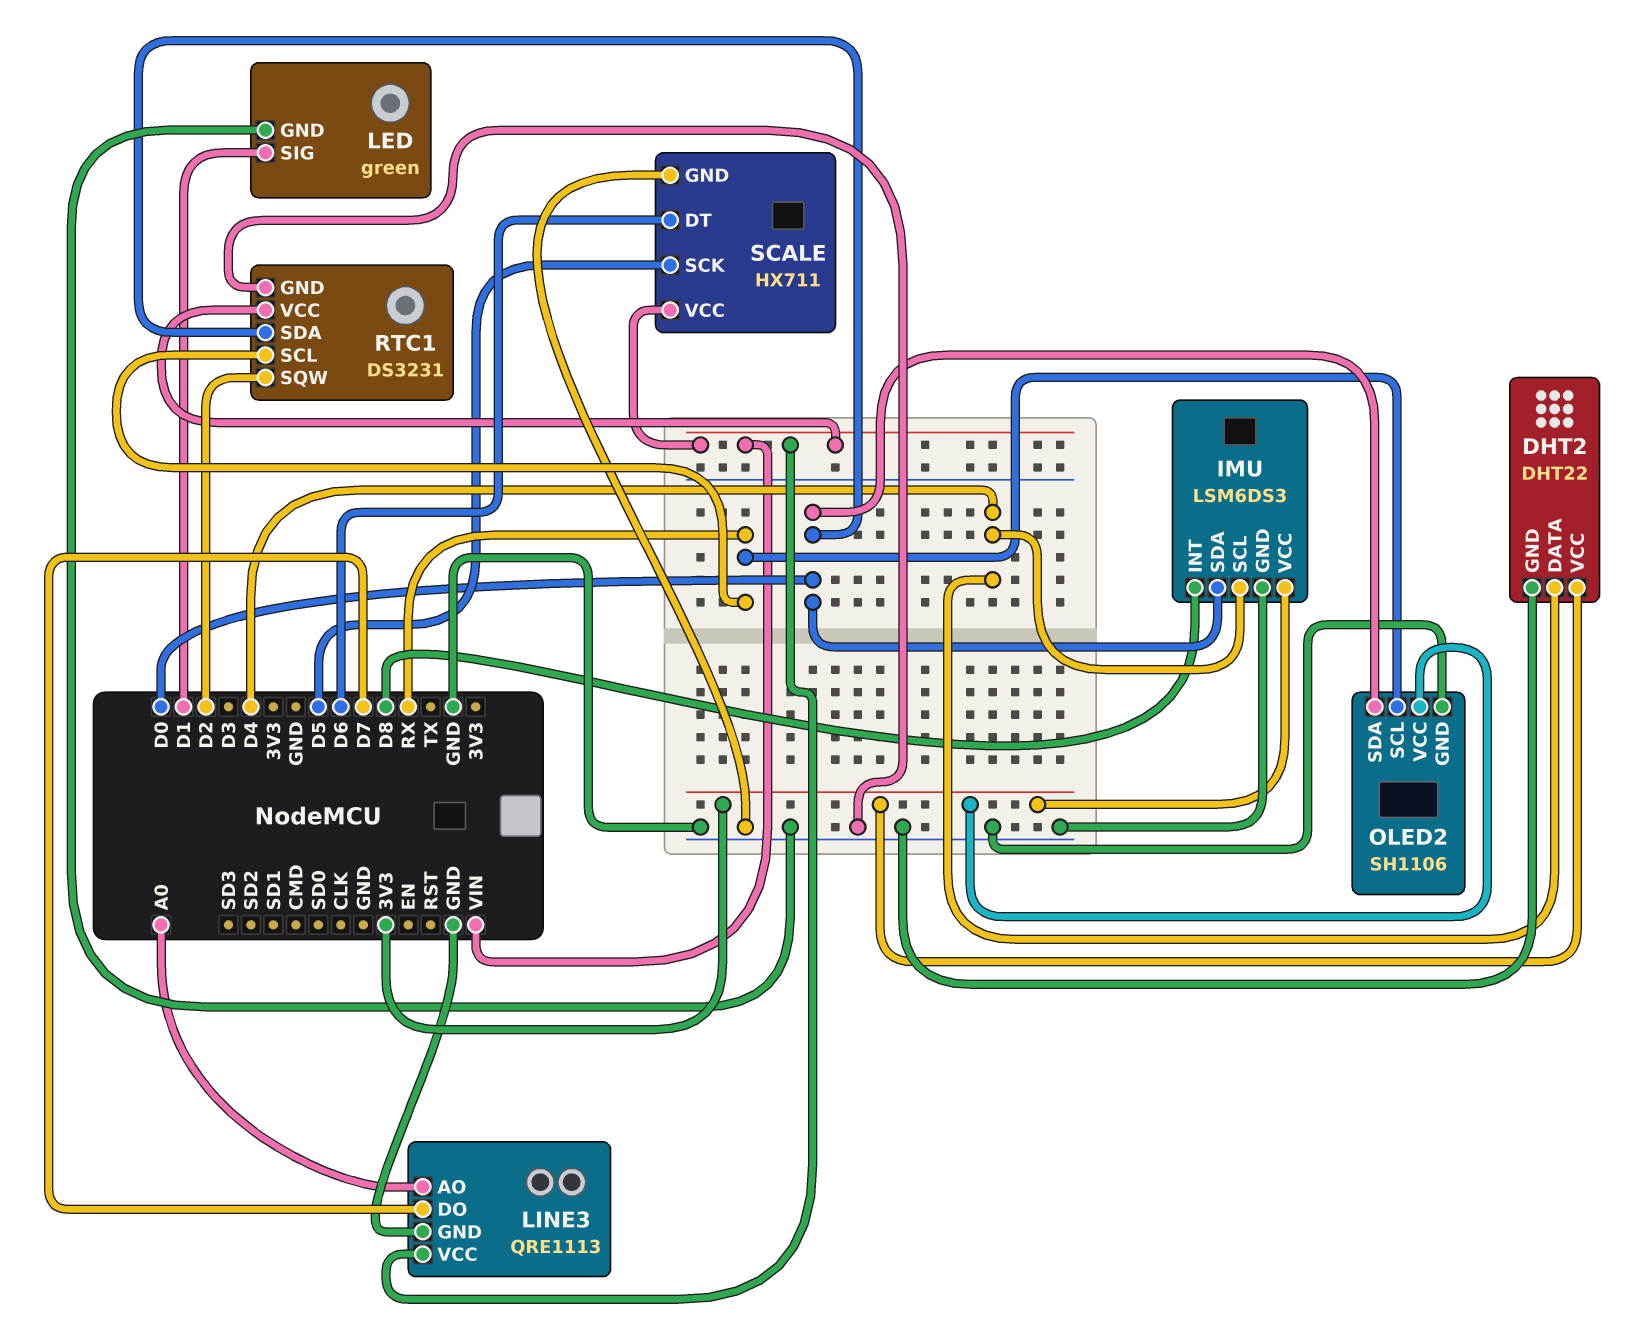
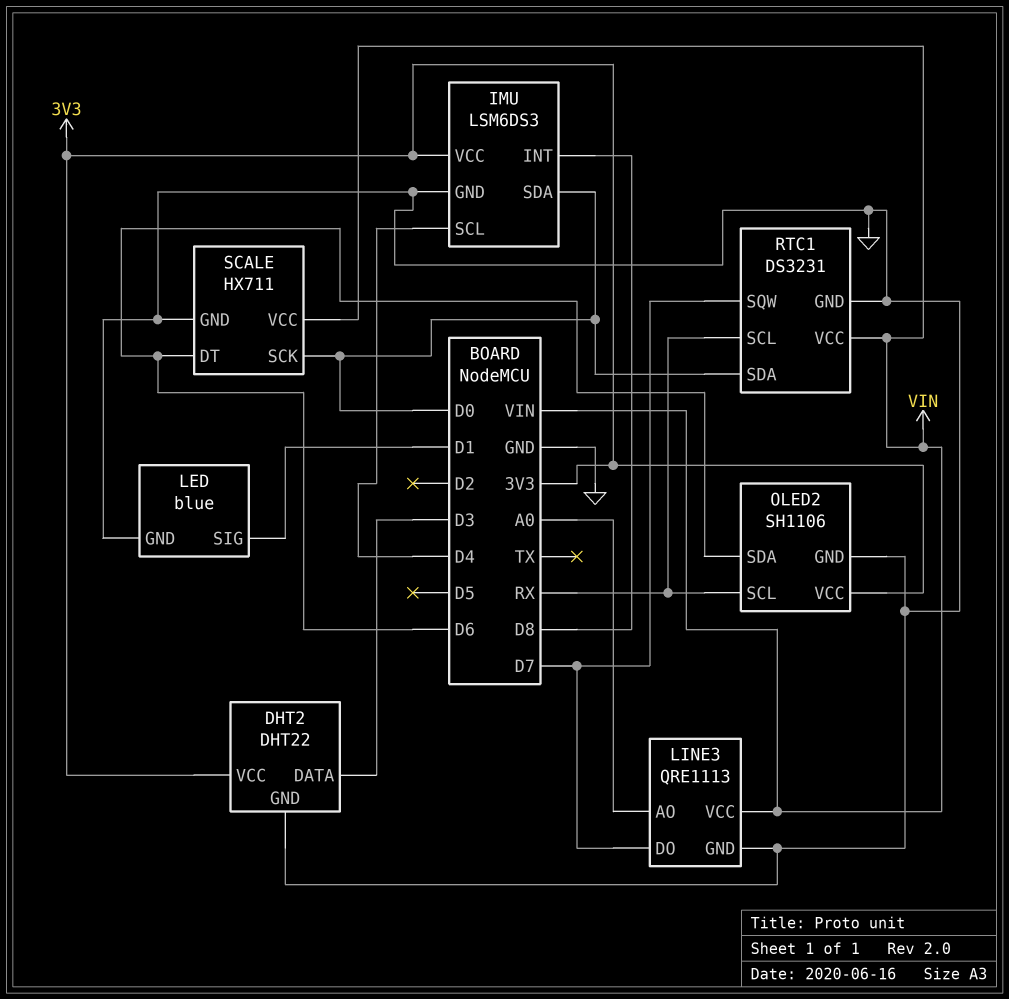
DHT2 pin DATA: D4 -> D3
LED: green -> blue
OLED2 pin SDA: D0 -> D6
RTC1 pin SQW: D2 -> D7
SCALE pin SCK: D5 -> D0

